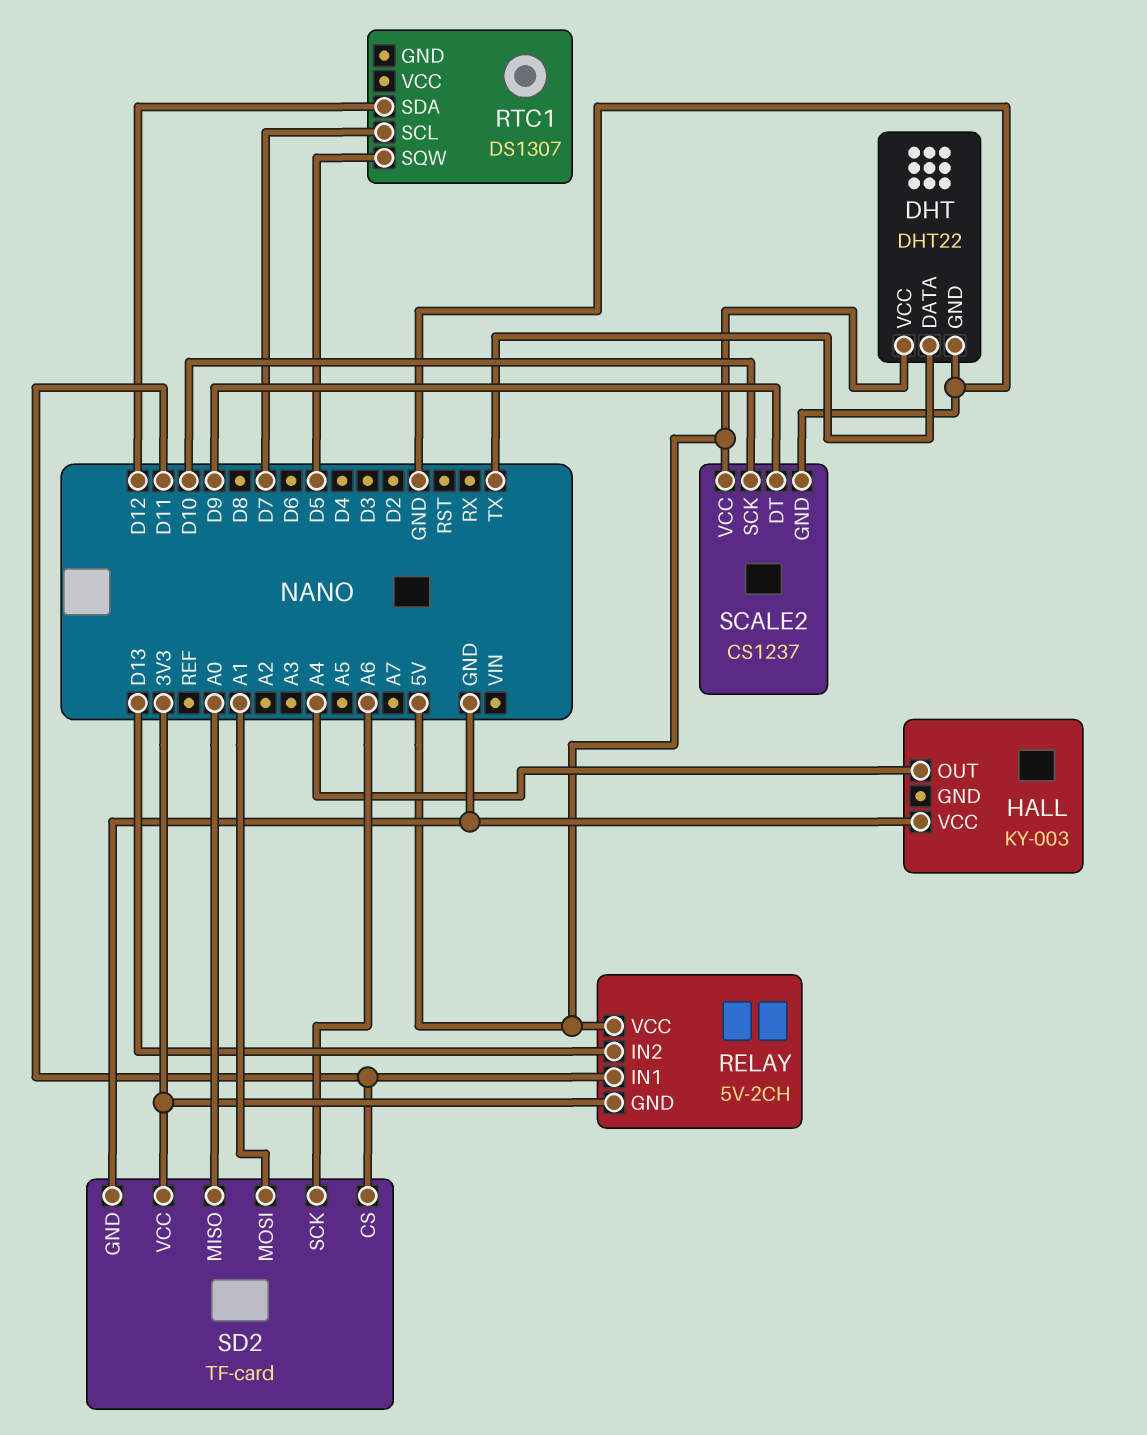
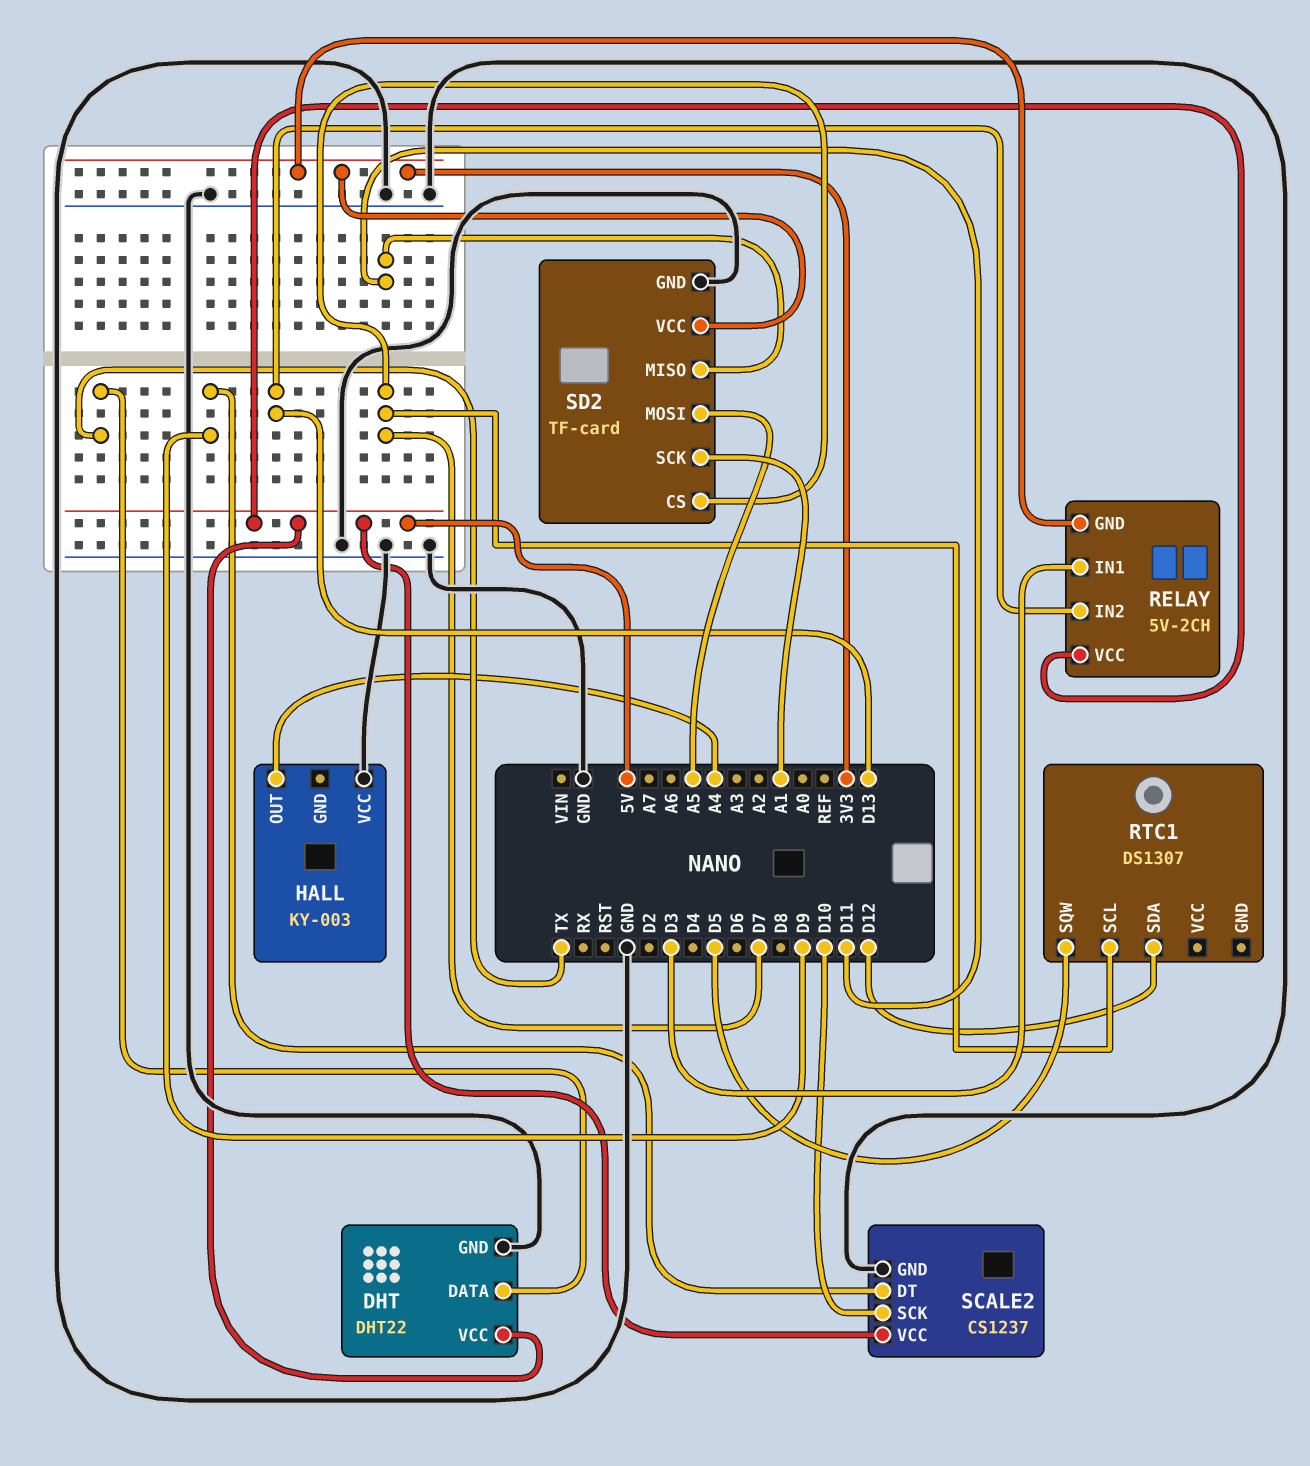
RELAY pin IN1: D11 -> D3
SD2 pin CS: D11 -> D7
SD2 pin MISO: A0 -> D11
SD2 pin MOSI: A1 -> A5
SD2 pin SCK: A6 -> A1

